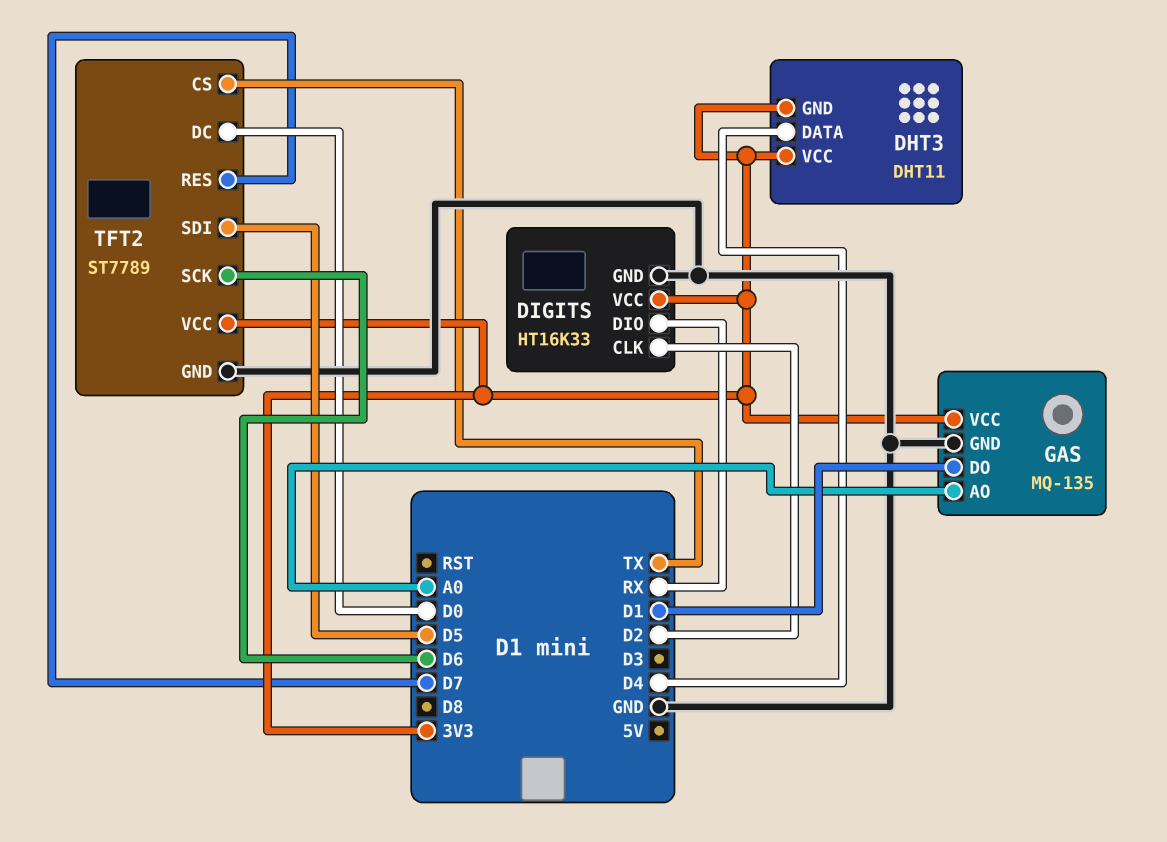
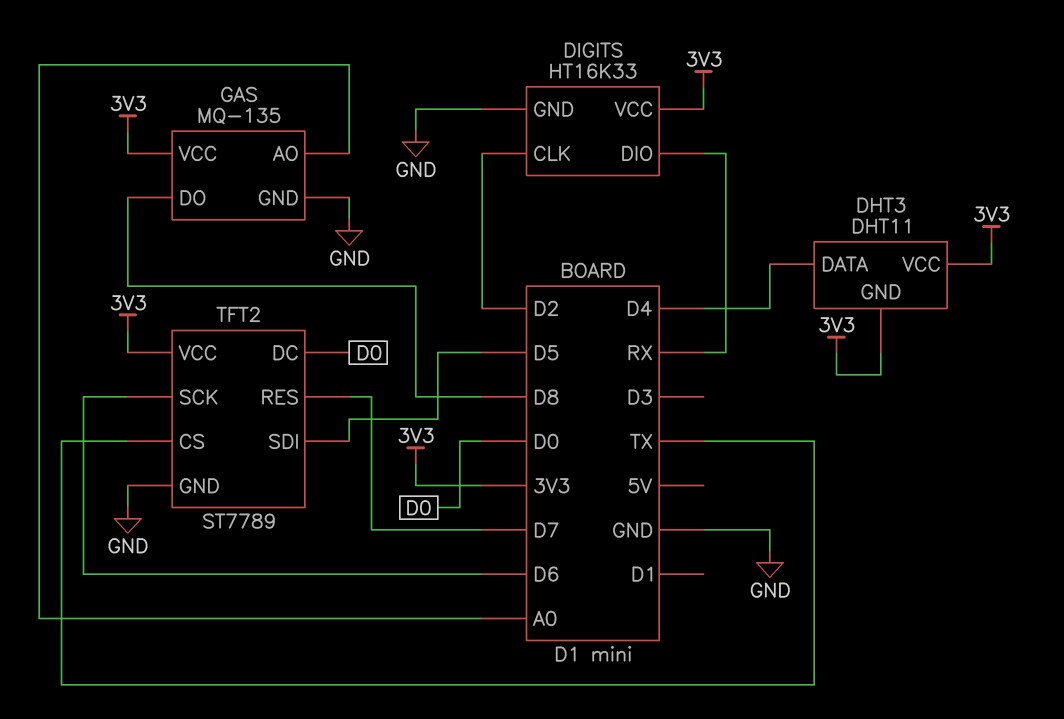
GAS pin DO: D1 -> D8

